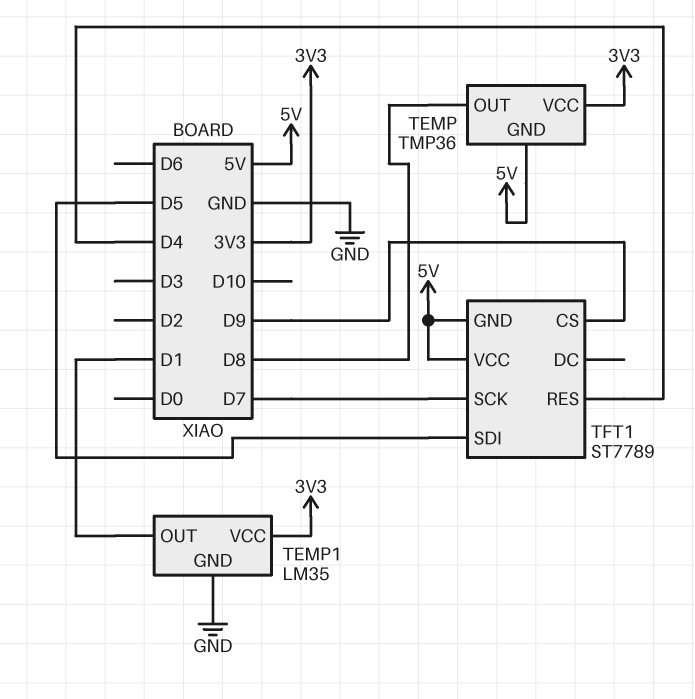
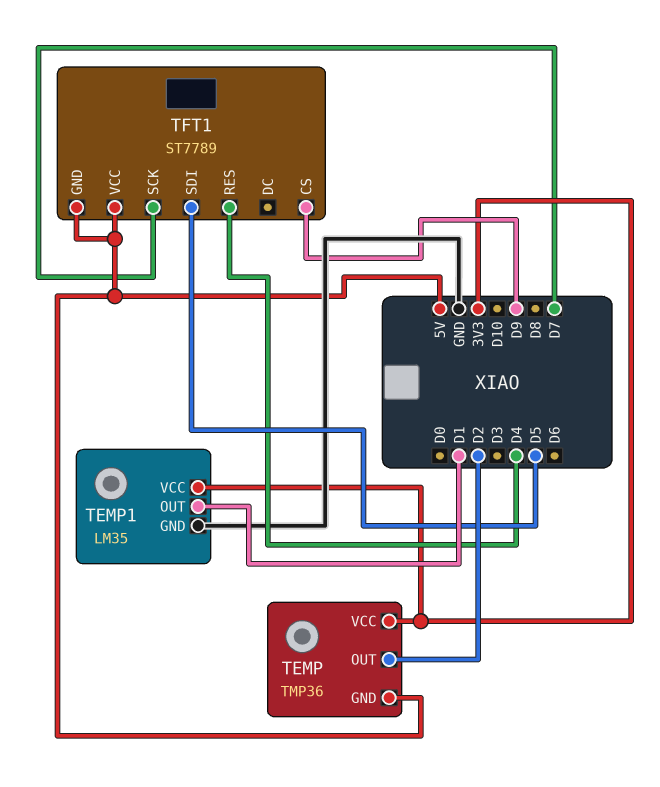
TEMP pin OUT: D8 -> D2

